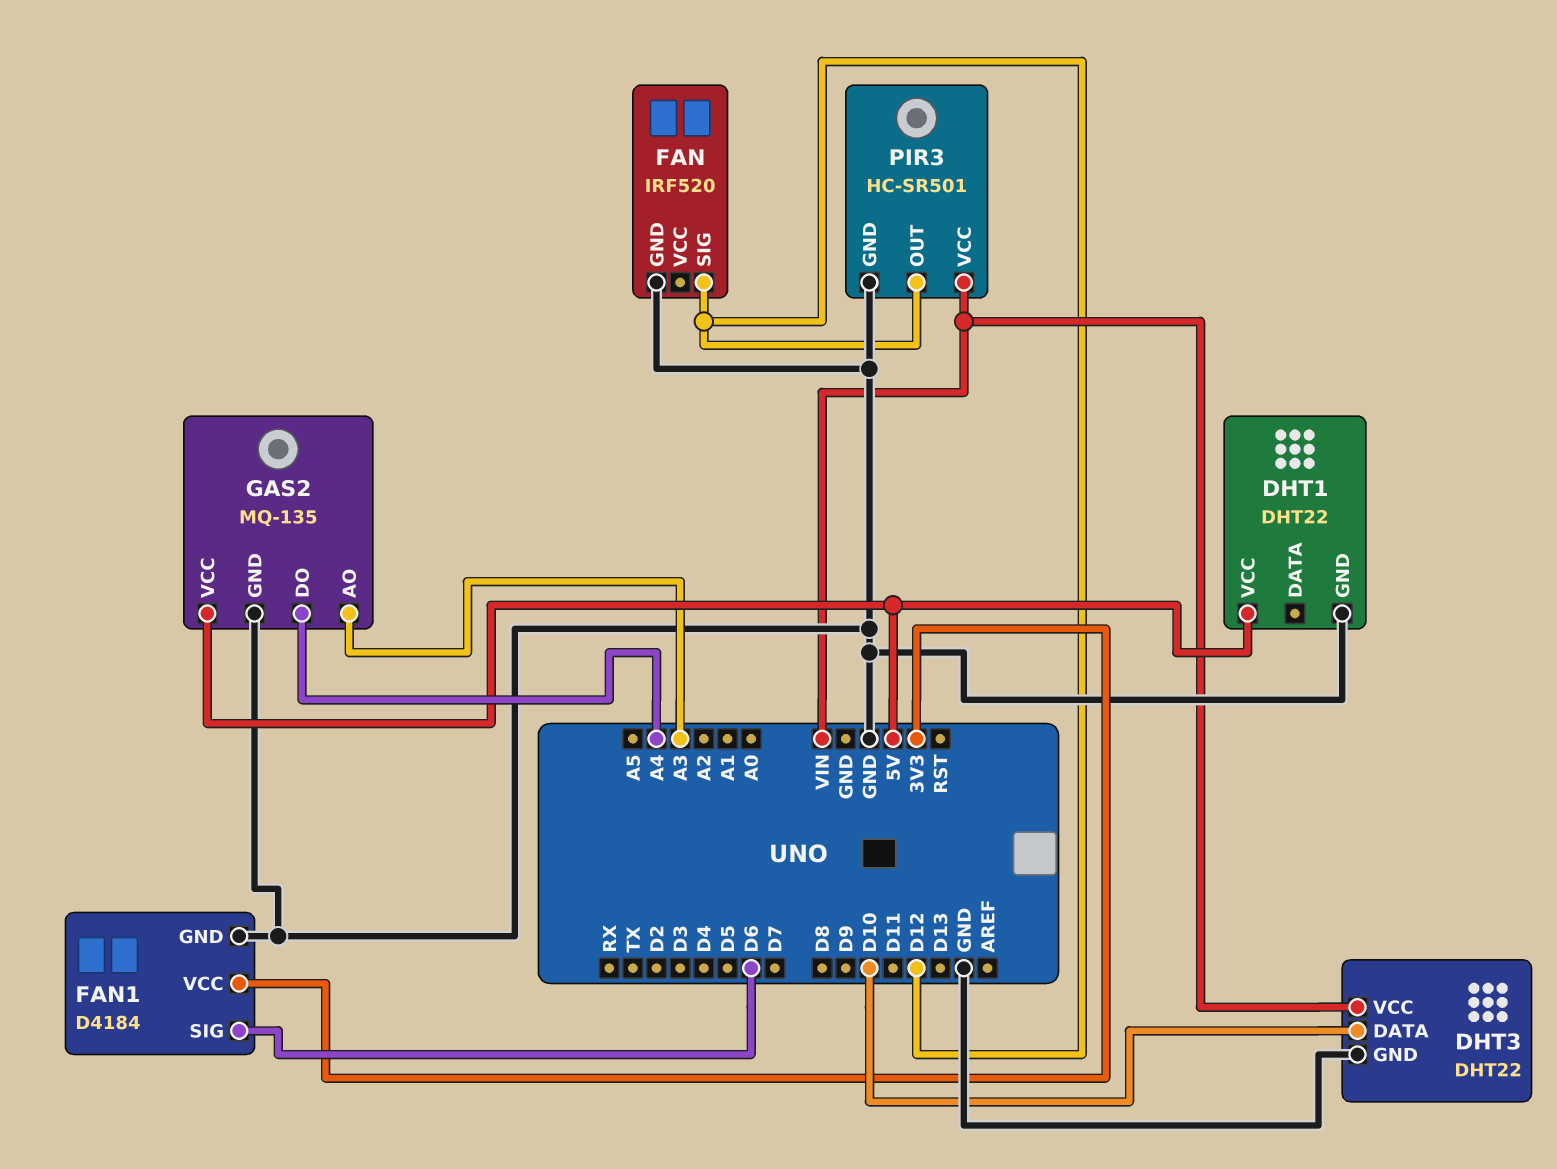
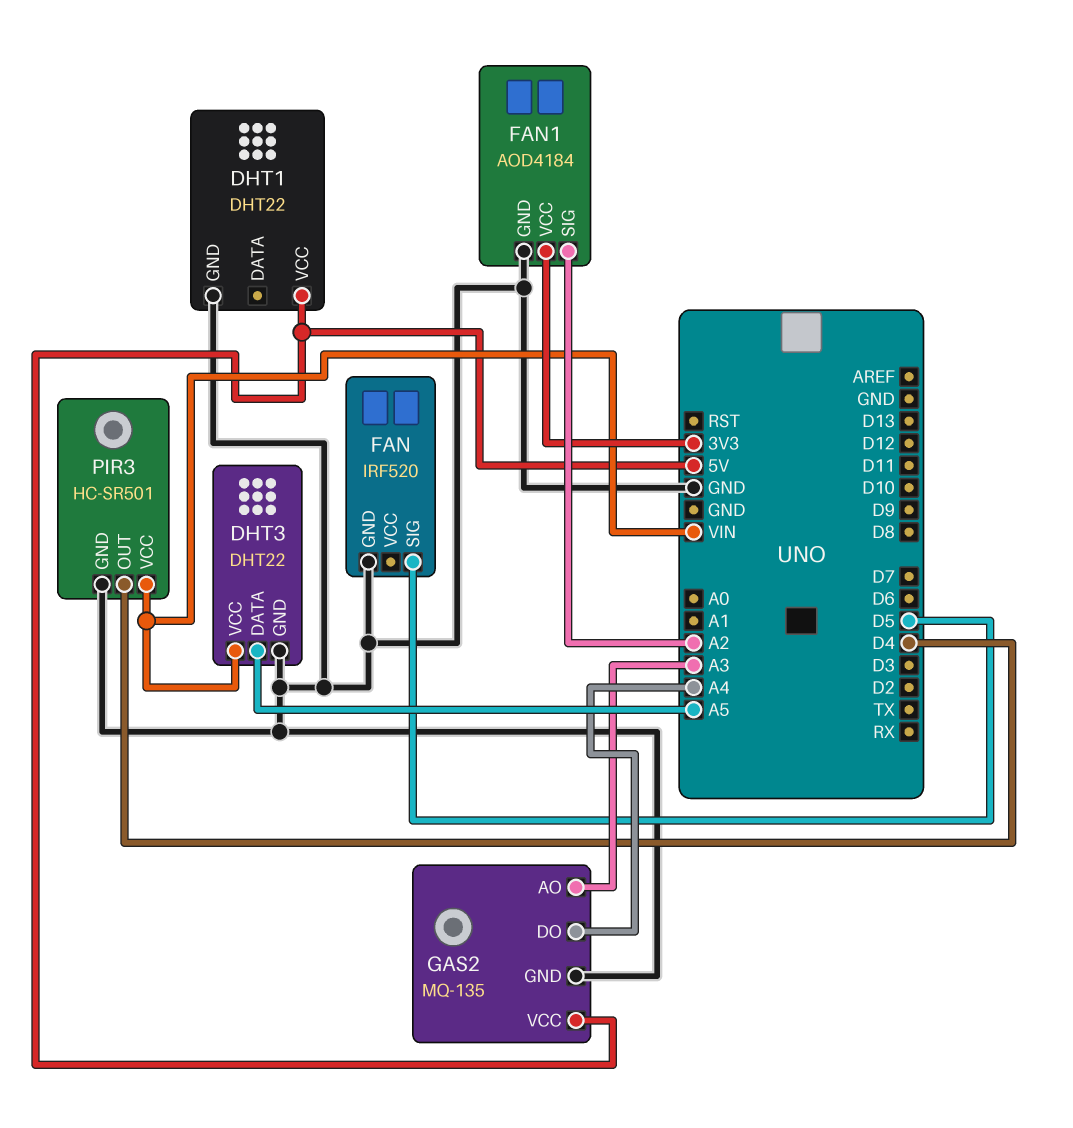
DHT3 pin DATA: D10 -> A5
FAN pin SIG: D12 -> D5
FAN1: D4184 -> AOD4184
FAN1 pin SIG: D6 -> A2
PIR3 pin OUT: D12 -> D4

